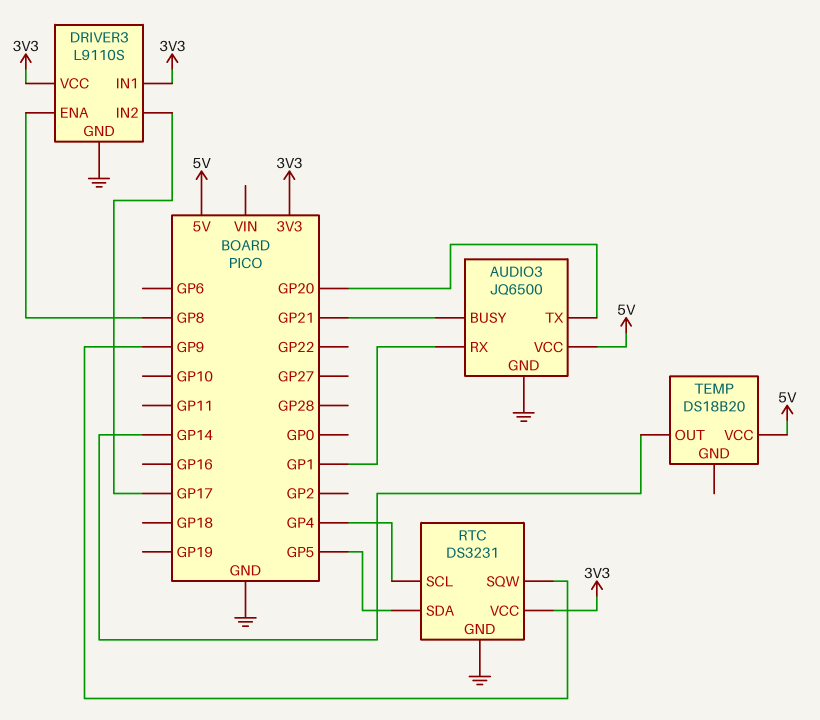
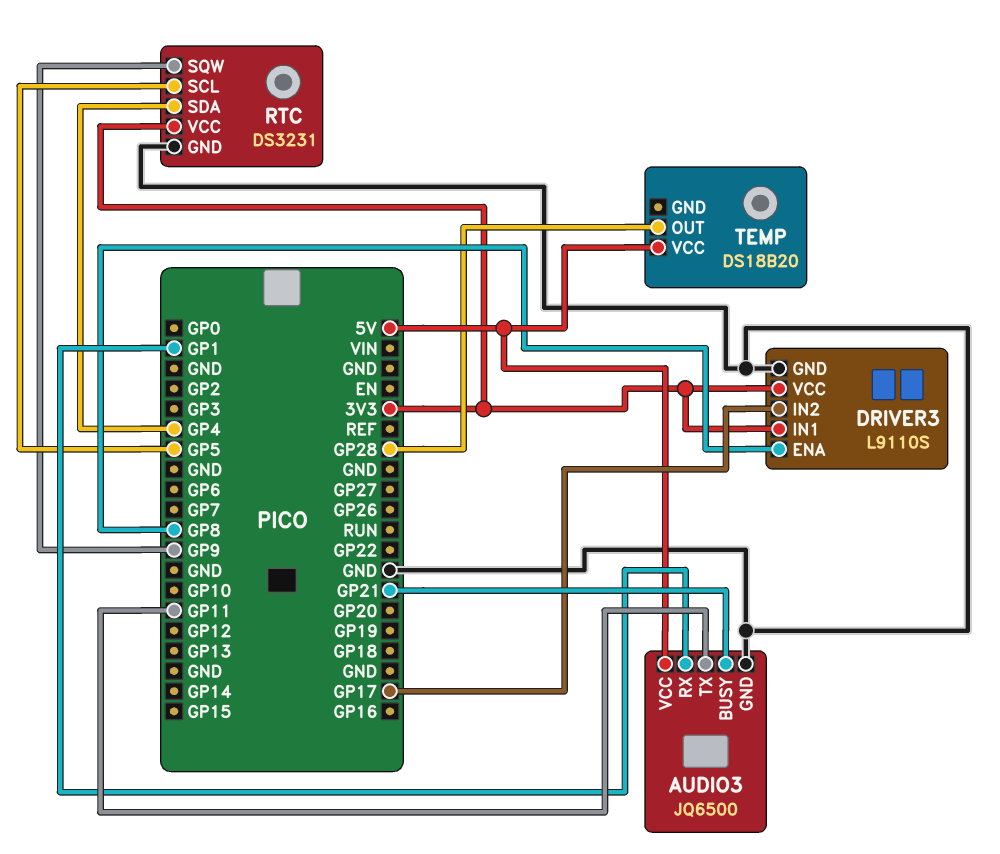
AUDIO3 pin TX: GP20 -> GP11
RTC pin SCL: GP4 -> GP5
RTC pin SDA: GP5 -> GP4
TEMP pin OUT: GP14 -> GP28

